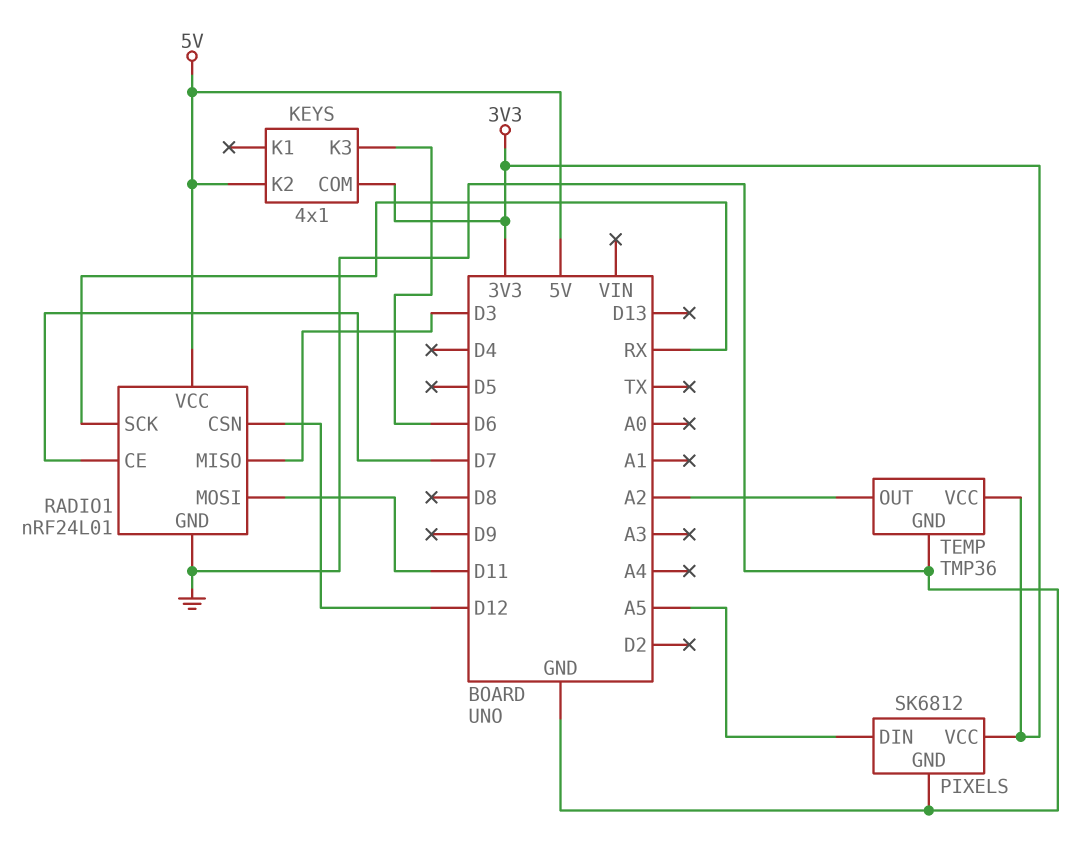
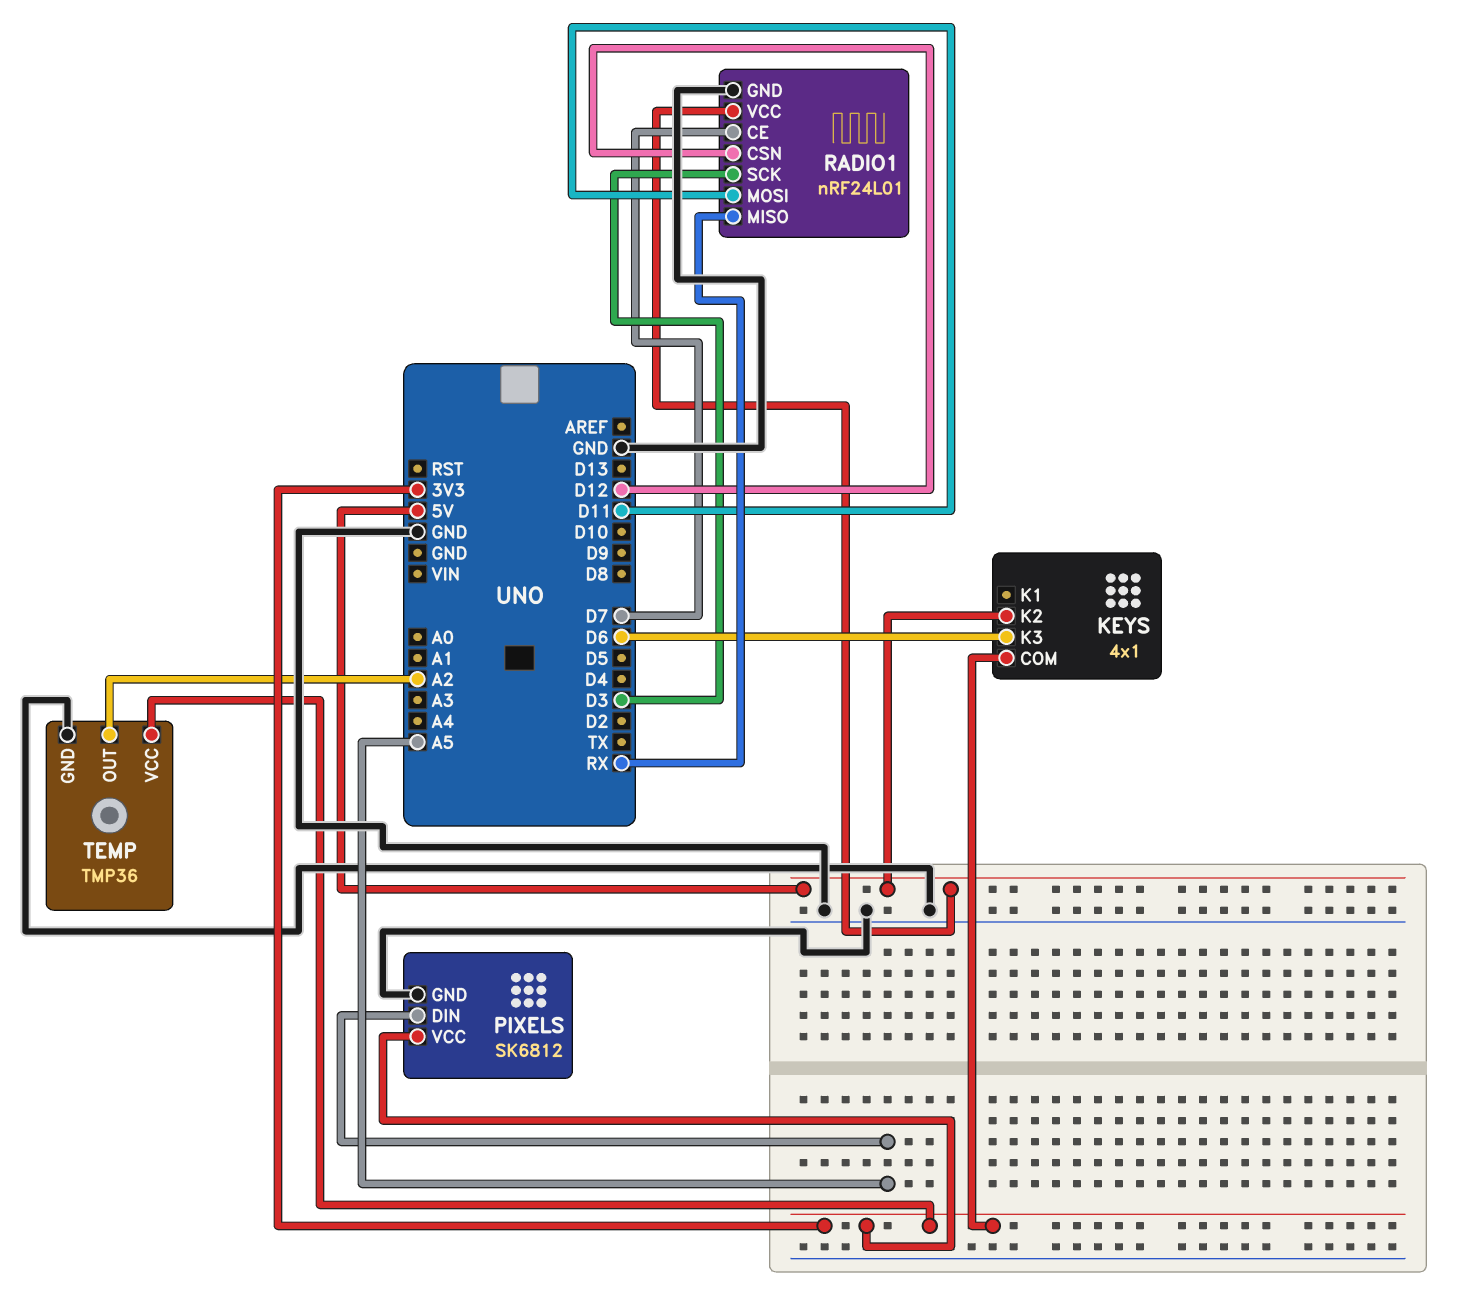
RADIO1 pin MISO: D3 -> RX
RADIO1 pin SCK: RX -> D3

